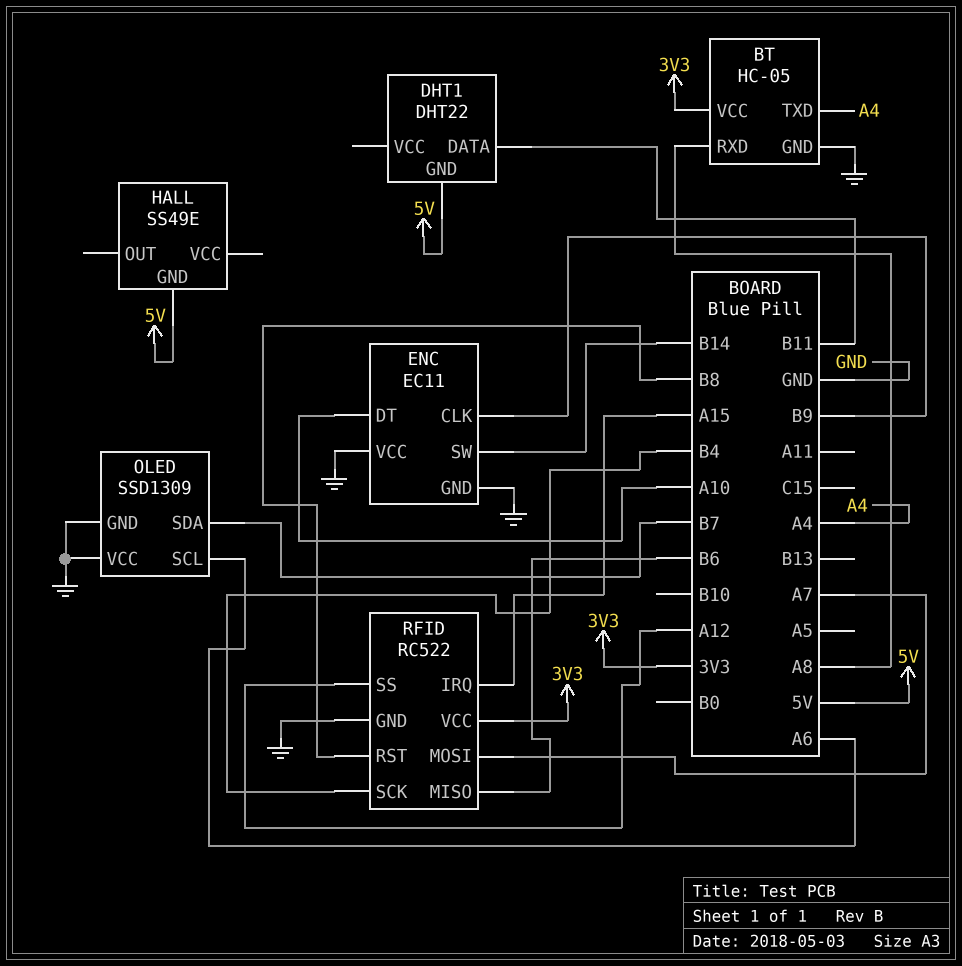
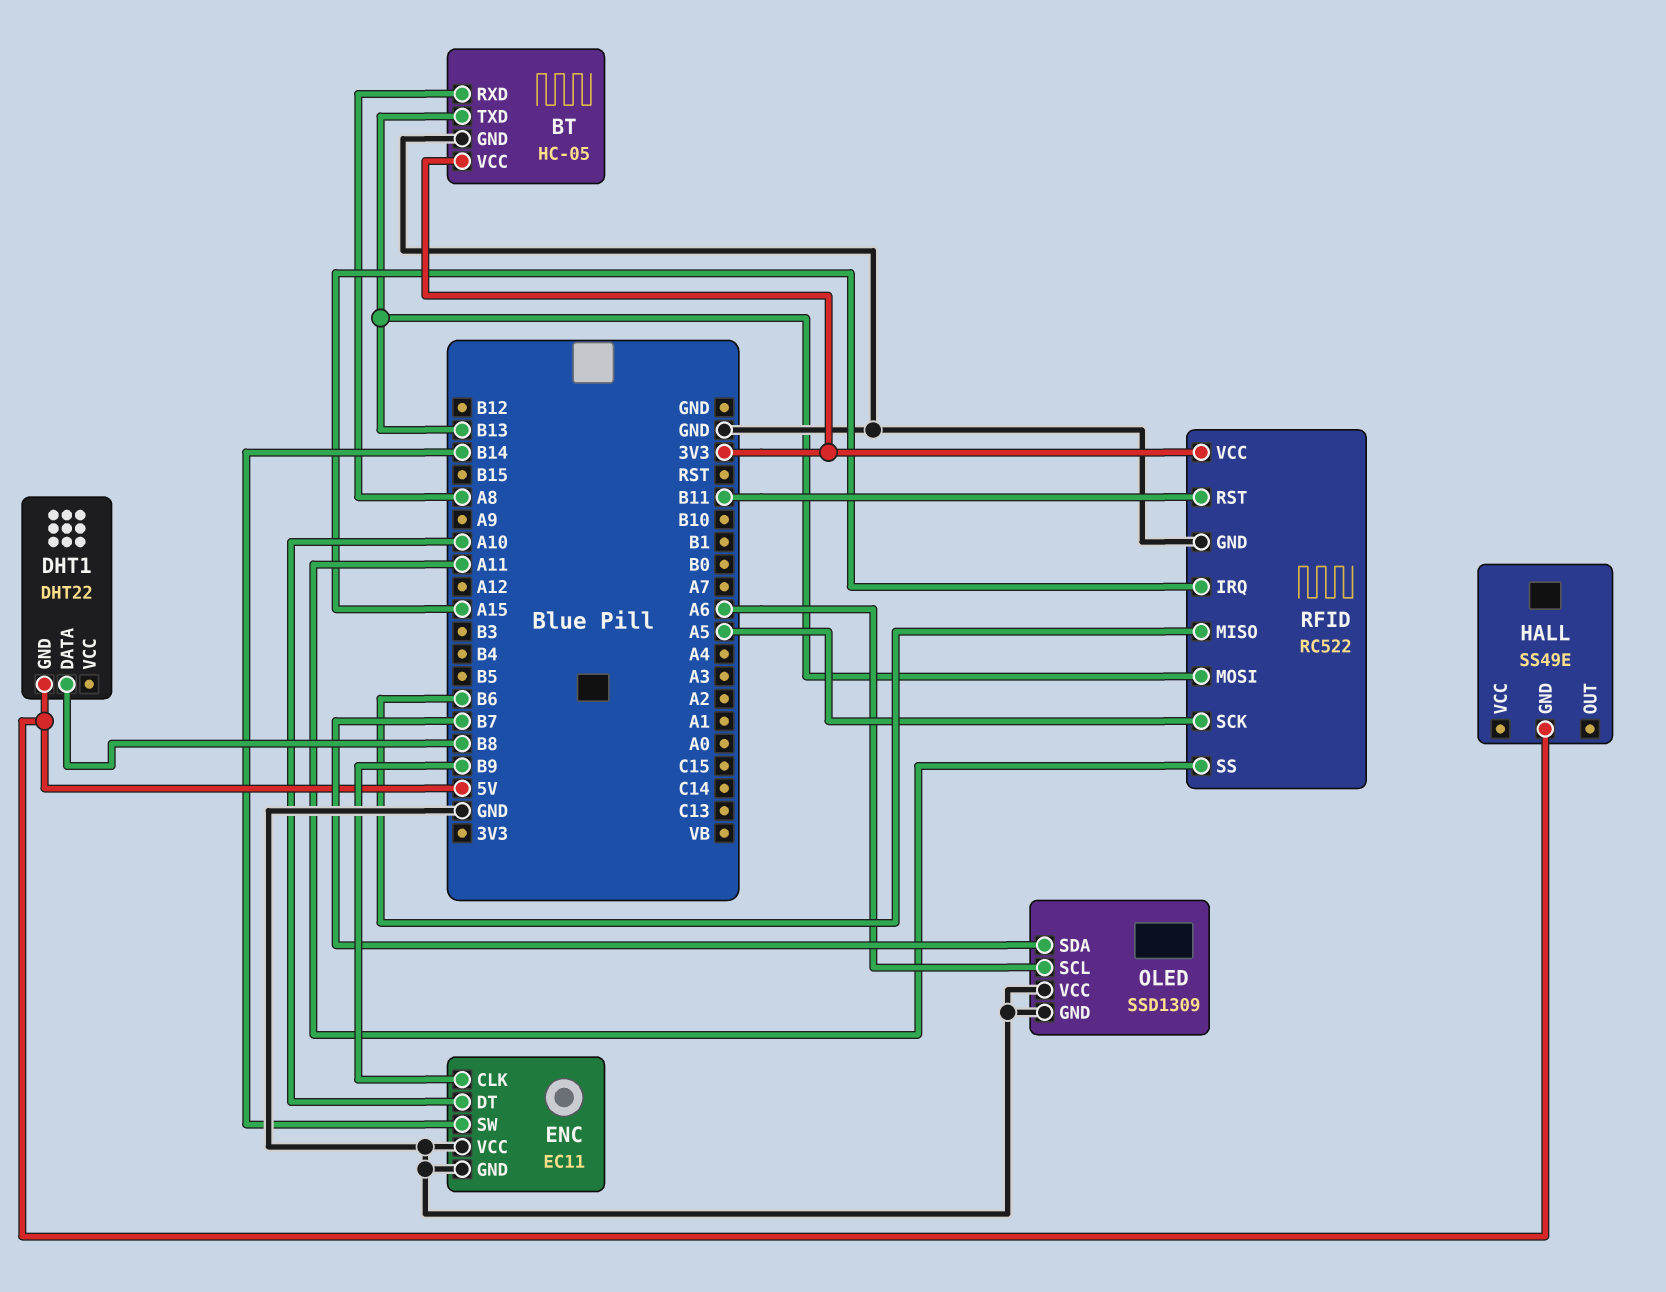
BT pin TXD: A4 -> B13
DHT1 pin DATA: B11 -> B8
RFID pin MOSI: A7 -> B13
RFID pin RST: B8 -> B11
RFID pin SCK: B4 -> A5
RFID pin SS: A12 -> A11

